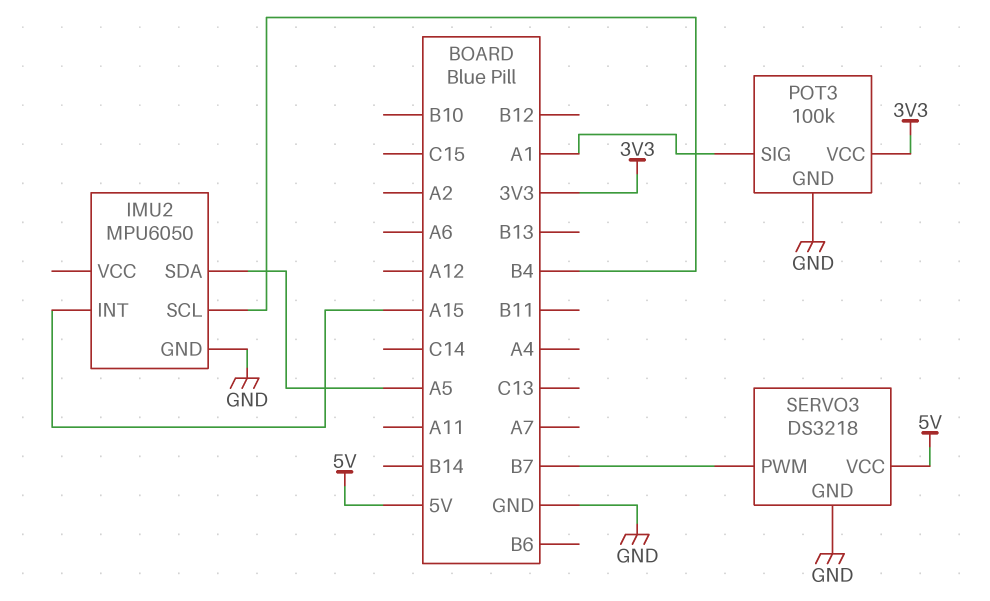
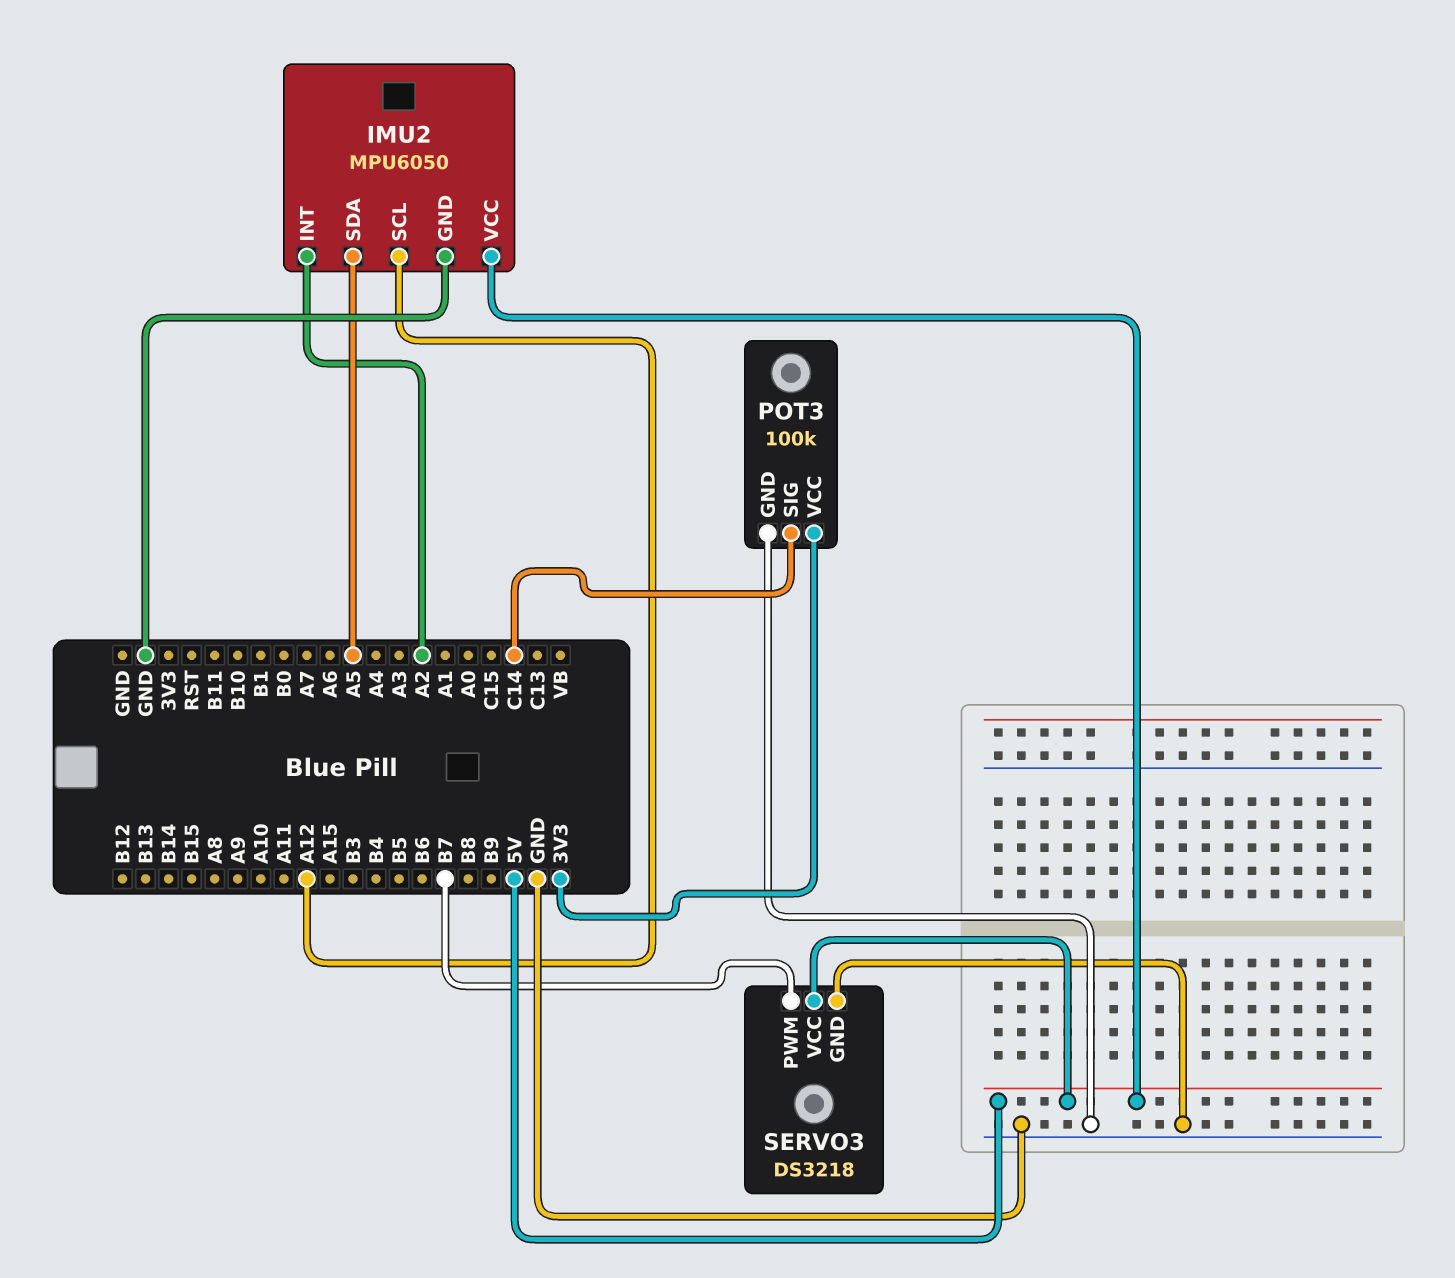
IMU2 pin INT: A15 -> A2
IMU2 pin SCL: B4 -> A12
IMU2 pin VCC: none -> 5V
POT3 pin SIG: A1 -> C14

